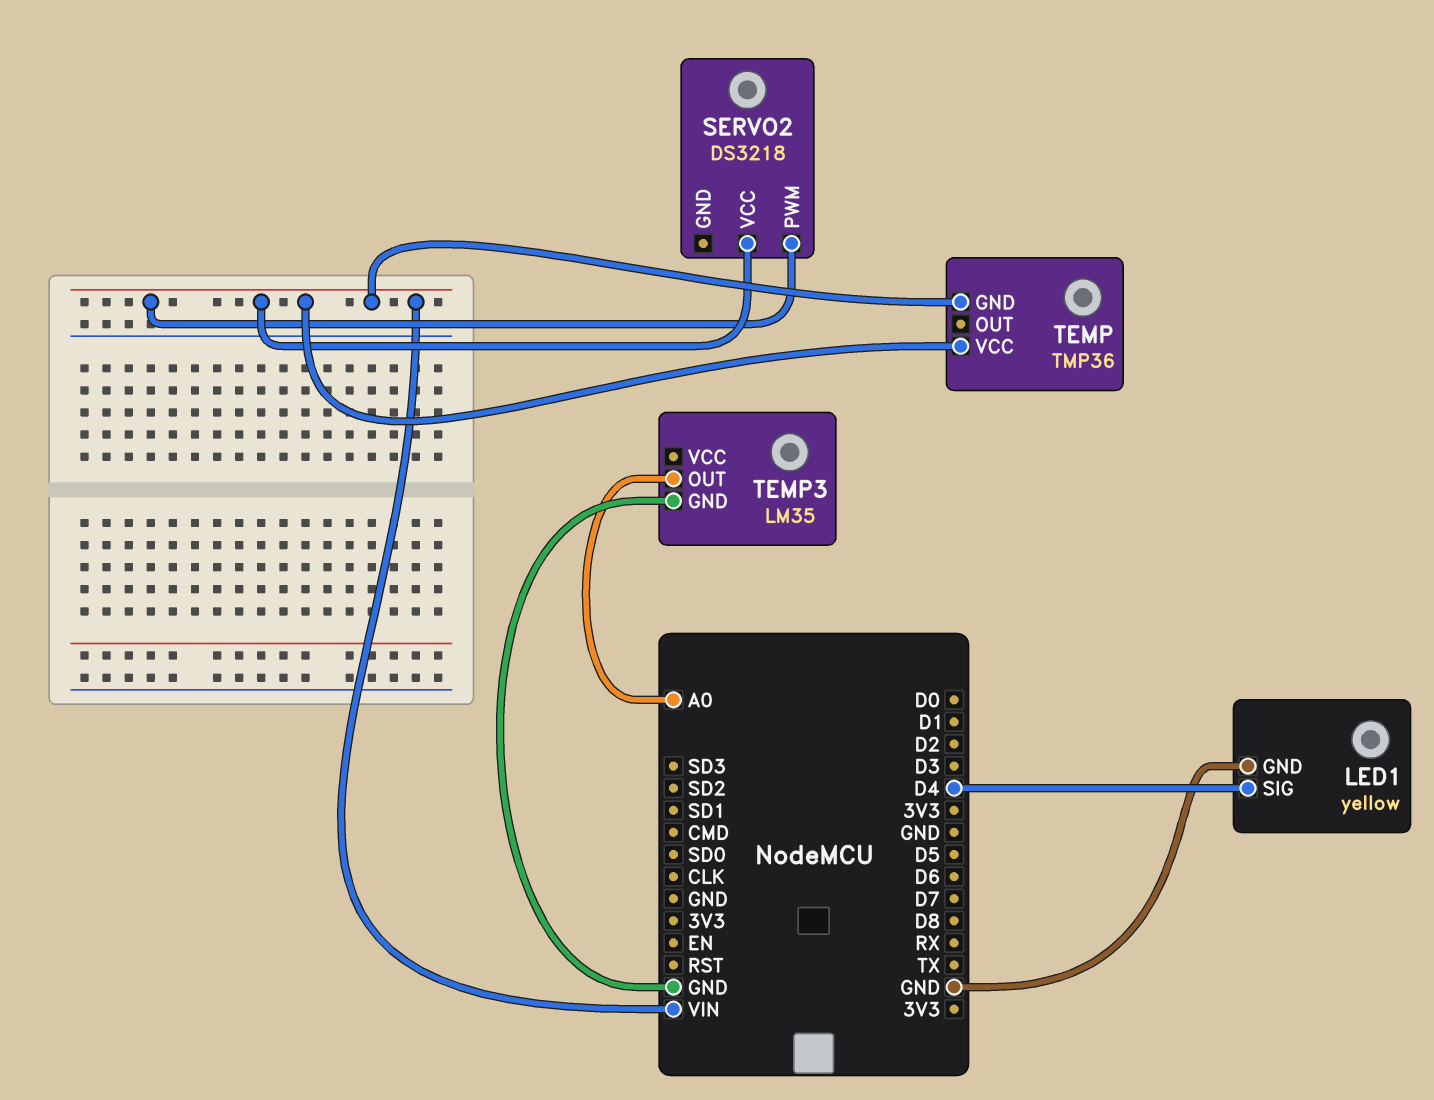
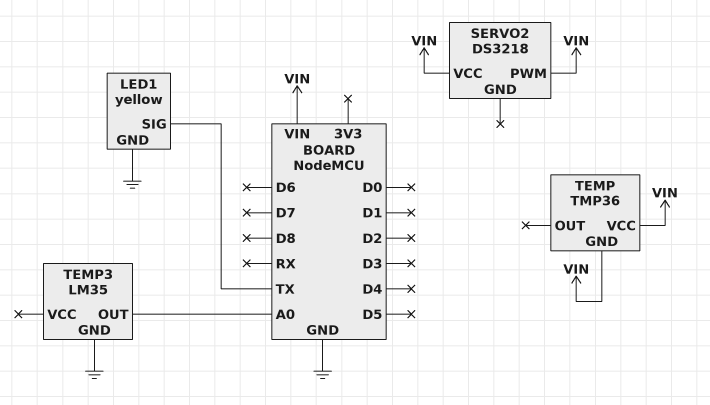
LED1 pin SIG: D4 -> TX

